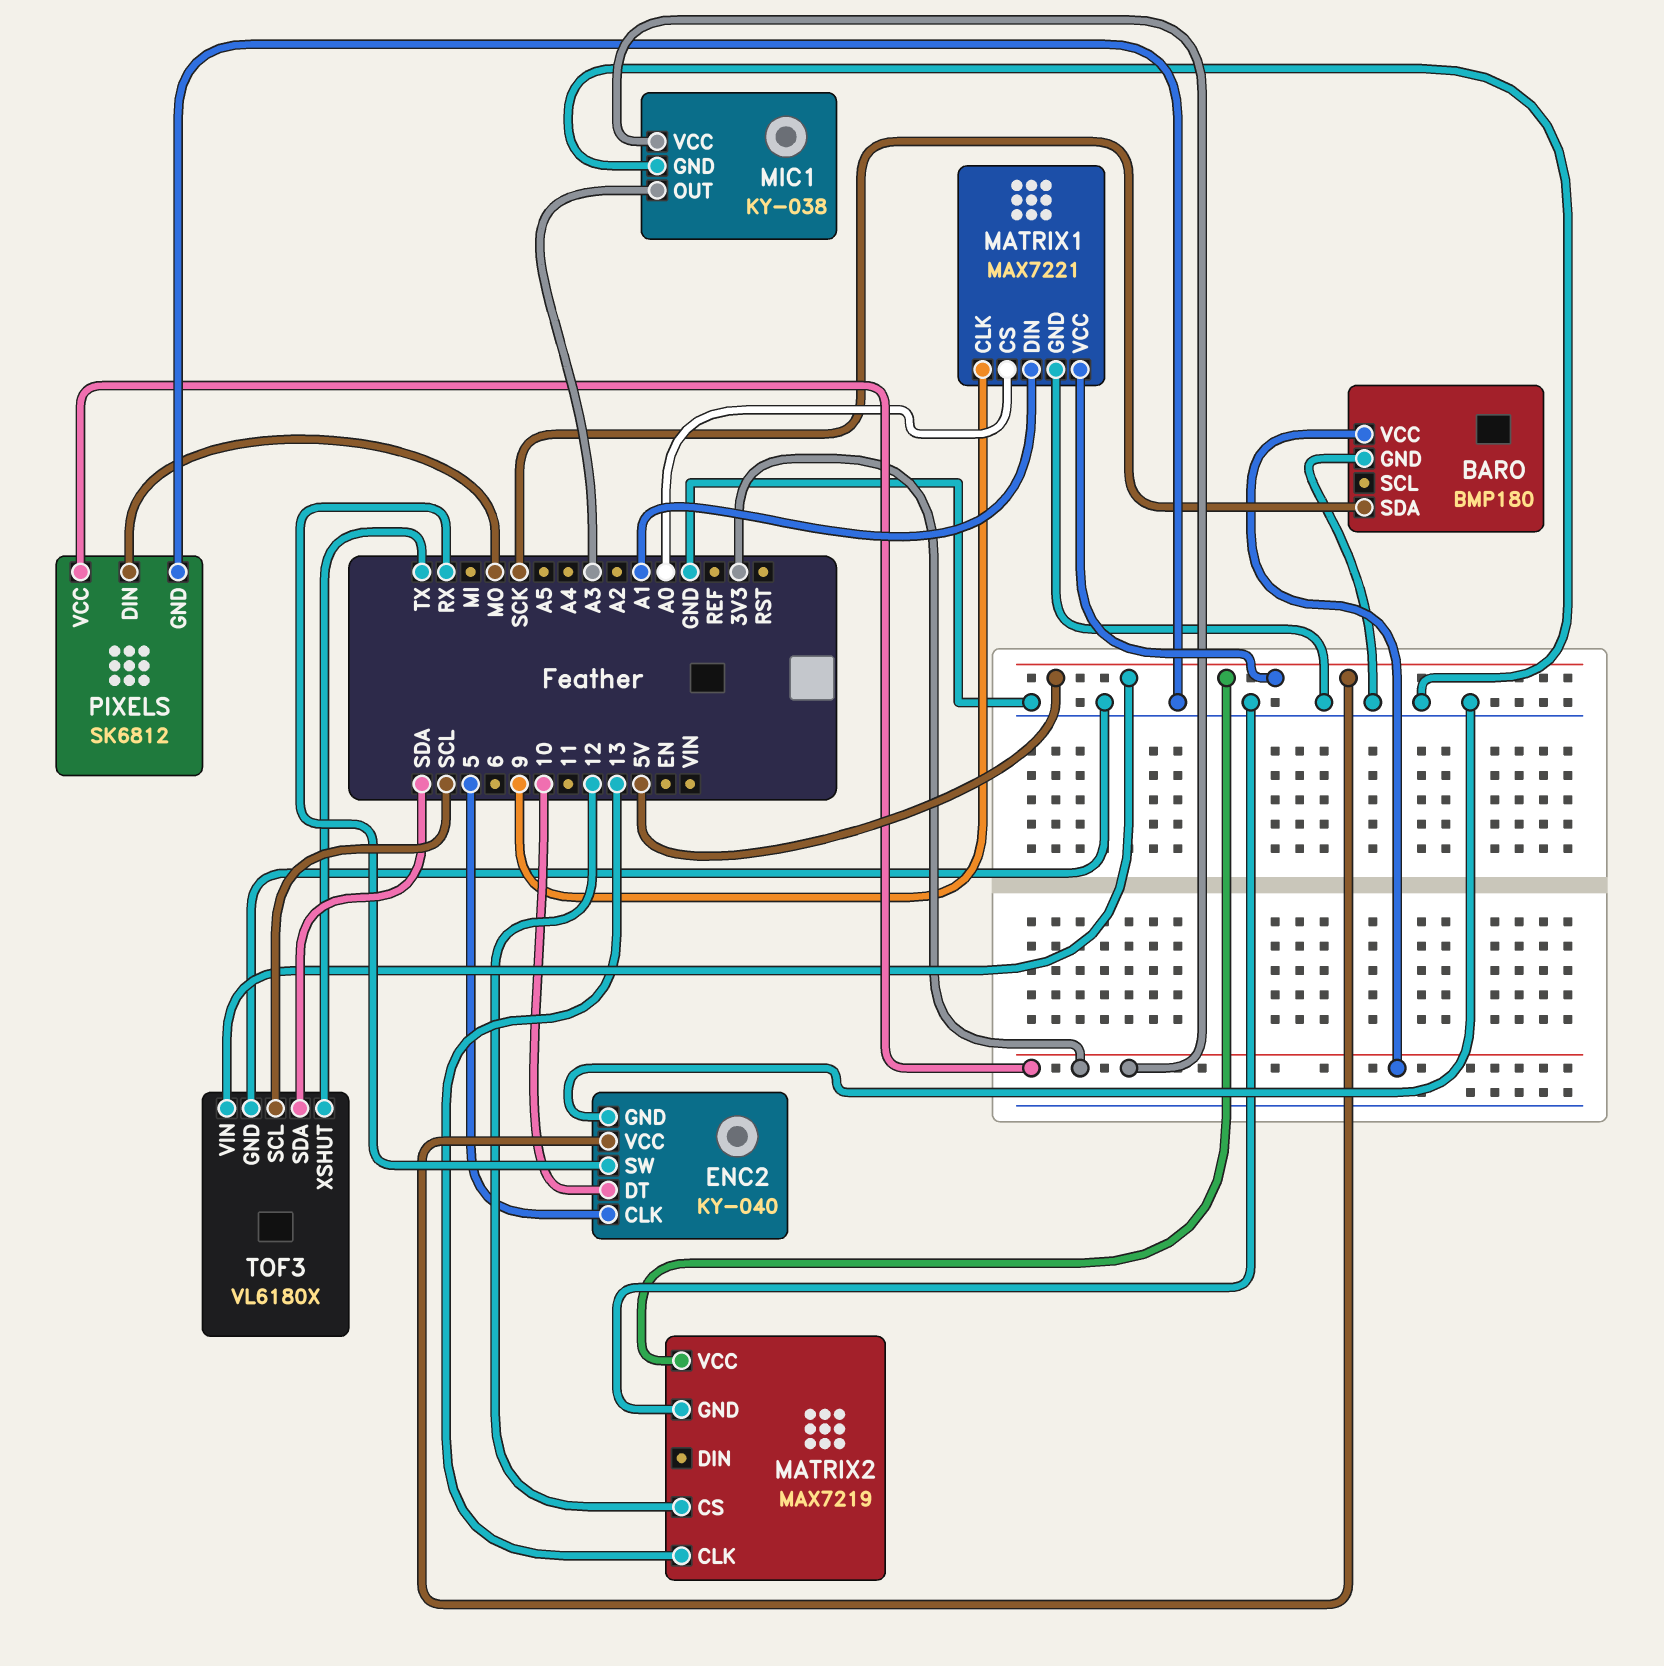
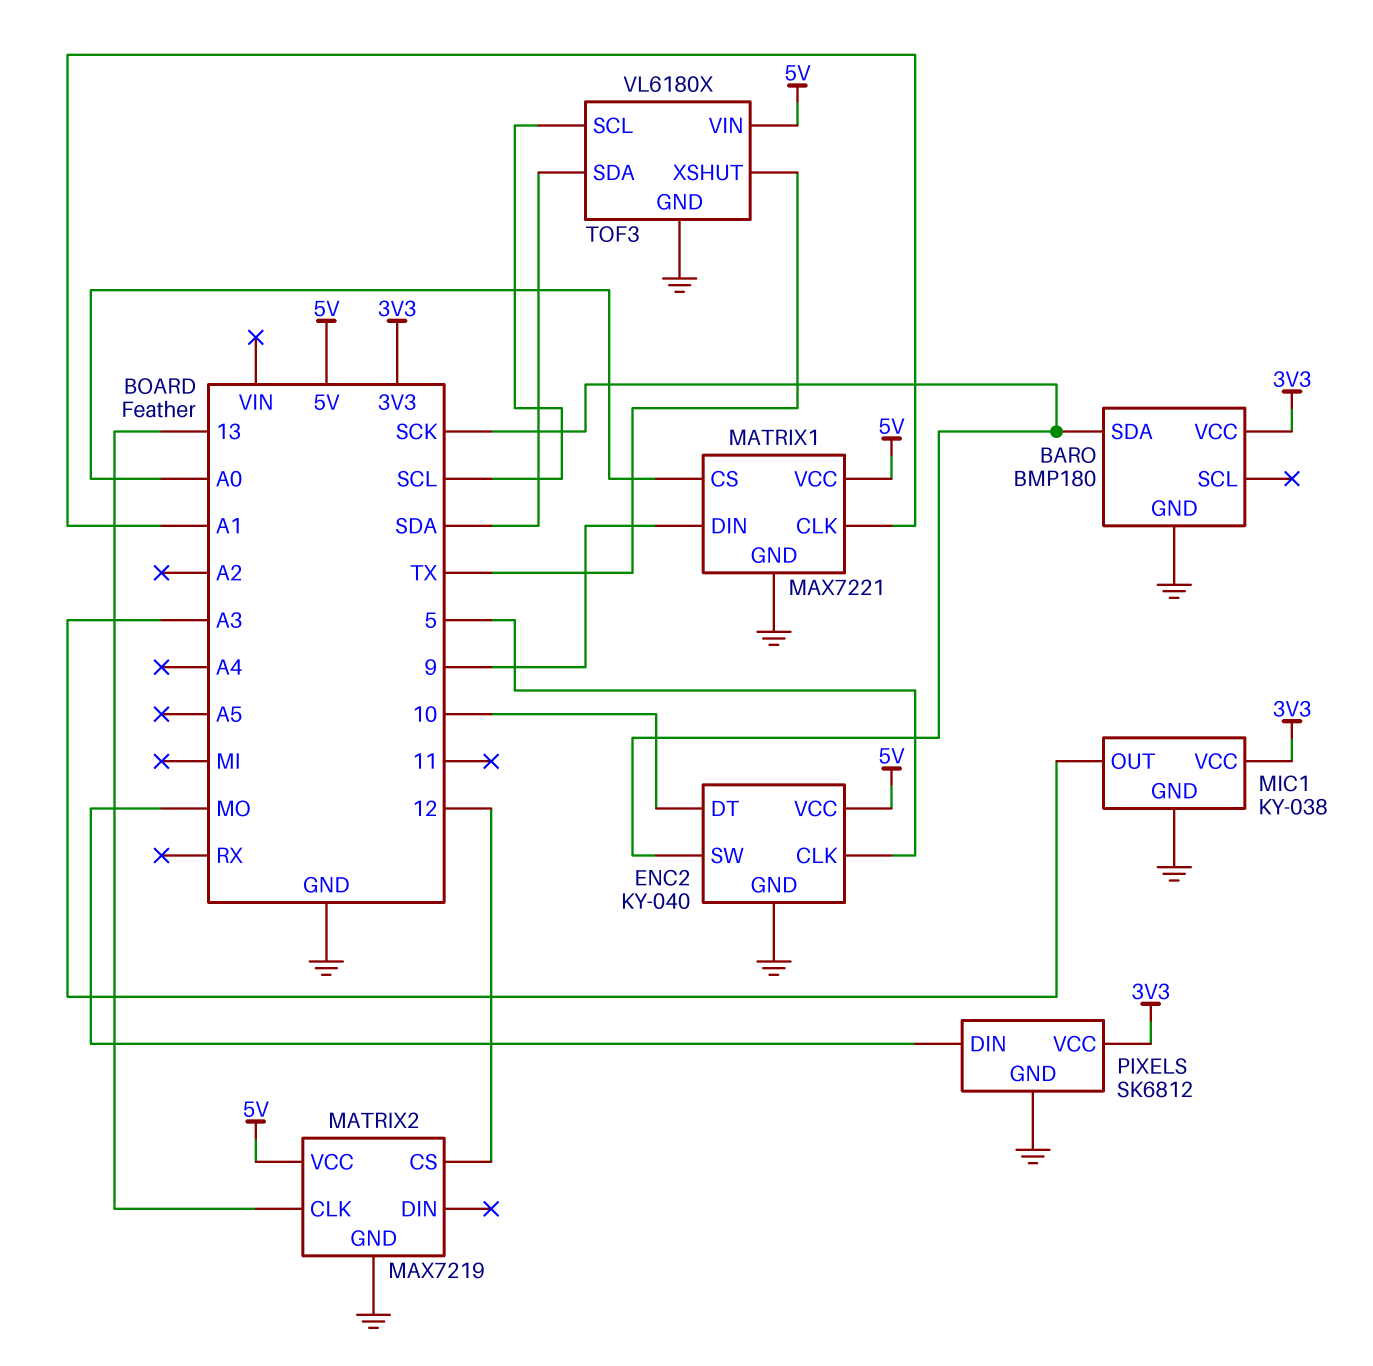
ENC2 pin SW: RX -> SCK
MATRIX1 pin CLK: 9 -> A1
MATRIX1 pin DIN: A1 -> 9

